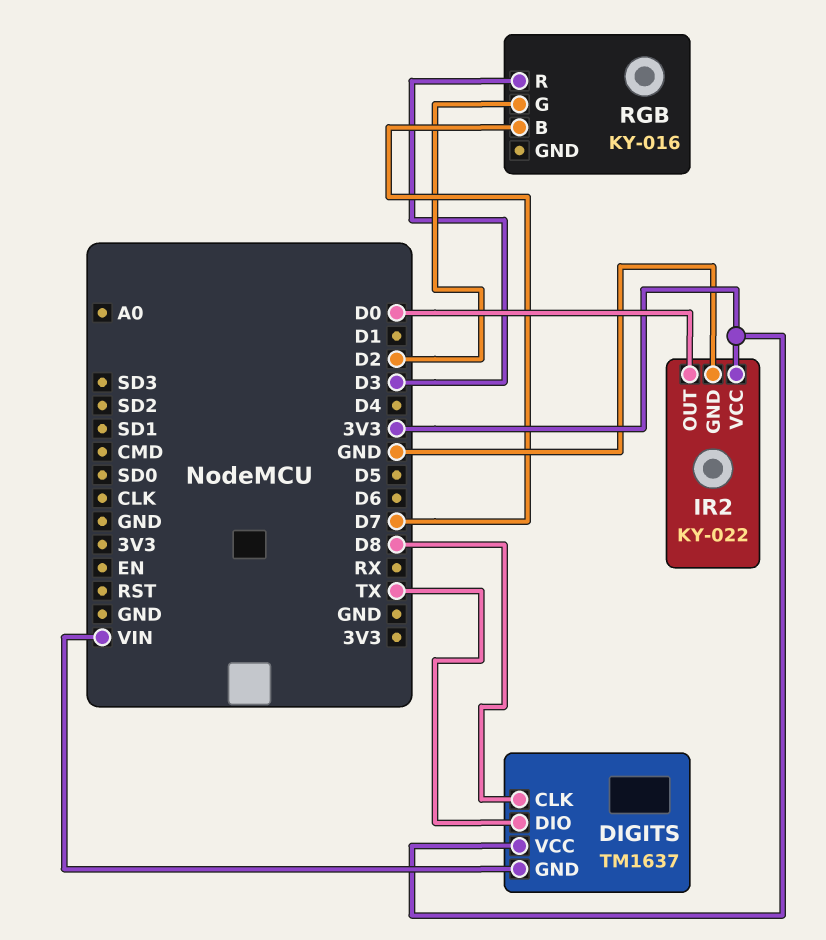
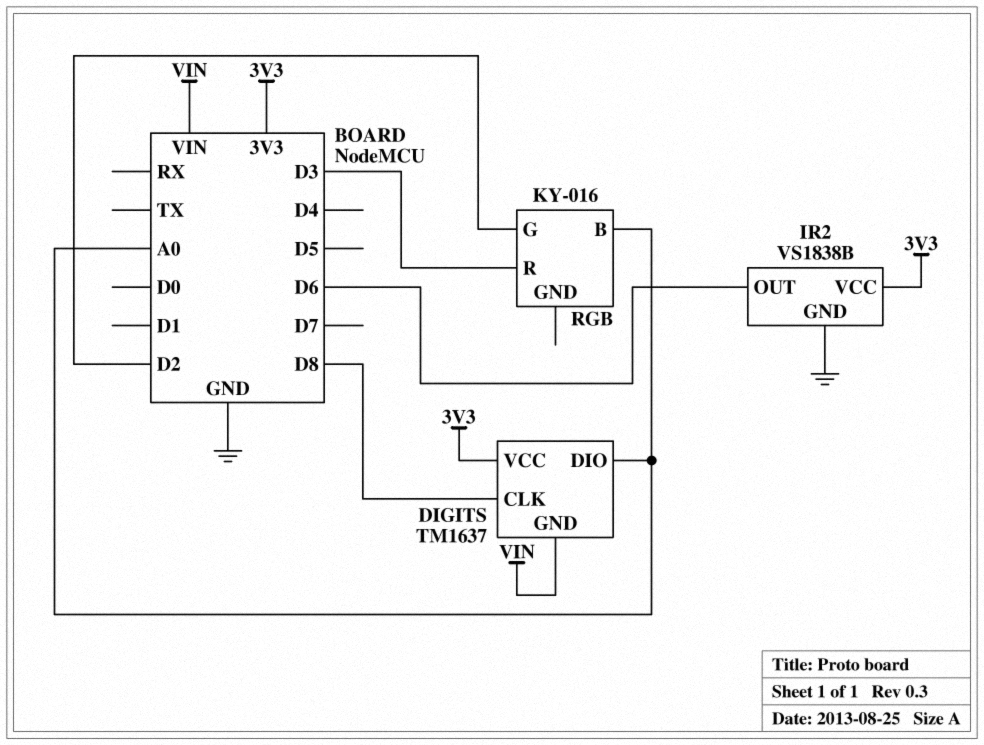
DIGITS pin DIO: TX -> A0
IR2: KY-022 -> VS1838B
IR2 pin OUT: D0 -> D6
RGB pin B: D7 -> A0

